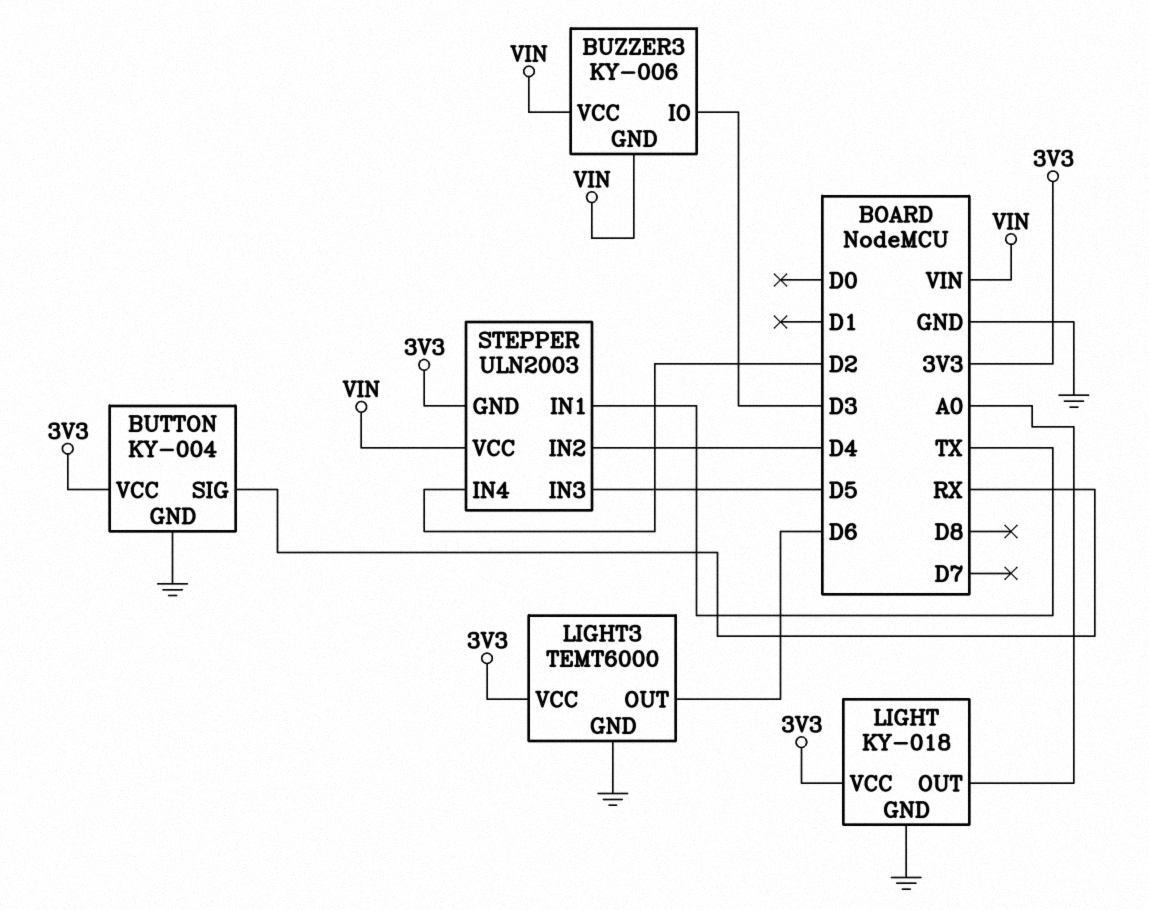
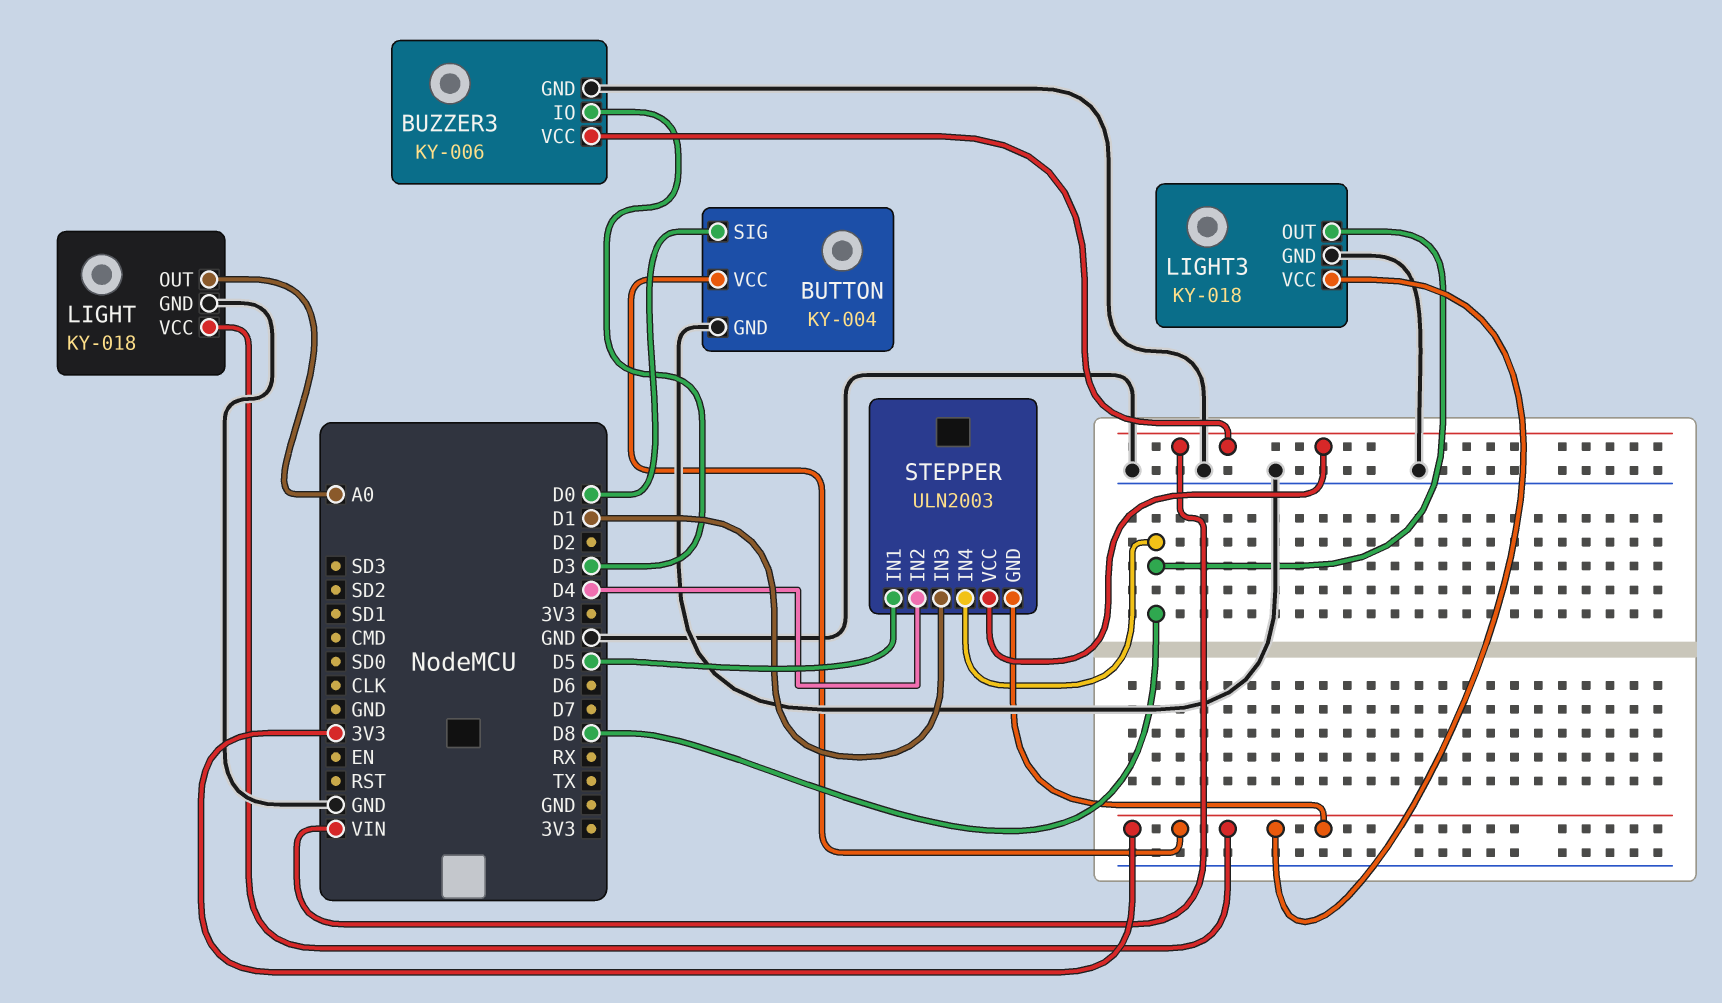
BUTTON pin SIG: RX -> D0
BUZZER3 pin GND: VIN -> GND
LIGHT3: TEMT6000 -> KY-018
LIGHT3 pin OUT: D6 -> D8
STEPPER pin IN1: TX -> D5
STEPPER pin IN3: D5 -> D1
STEPPER pin IN4: D2 -> D8

